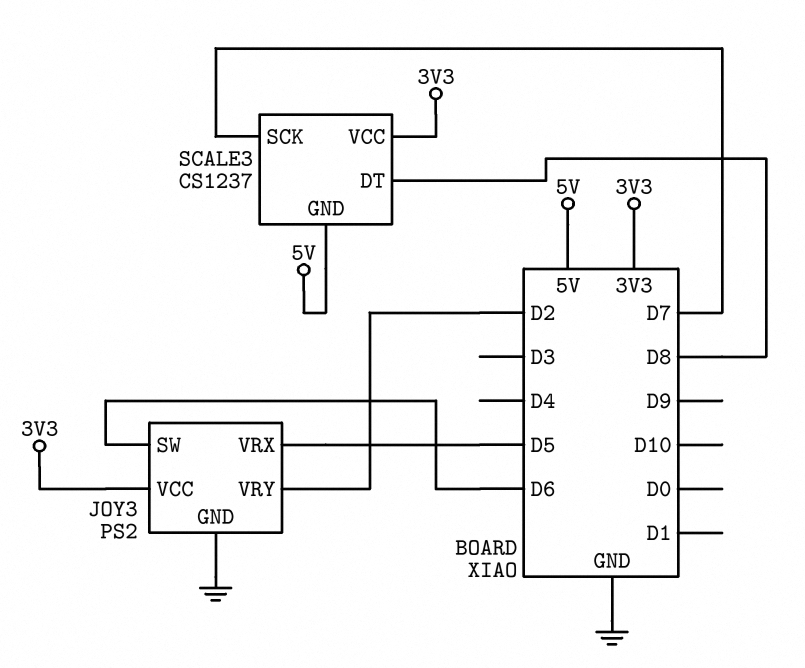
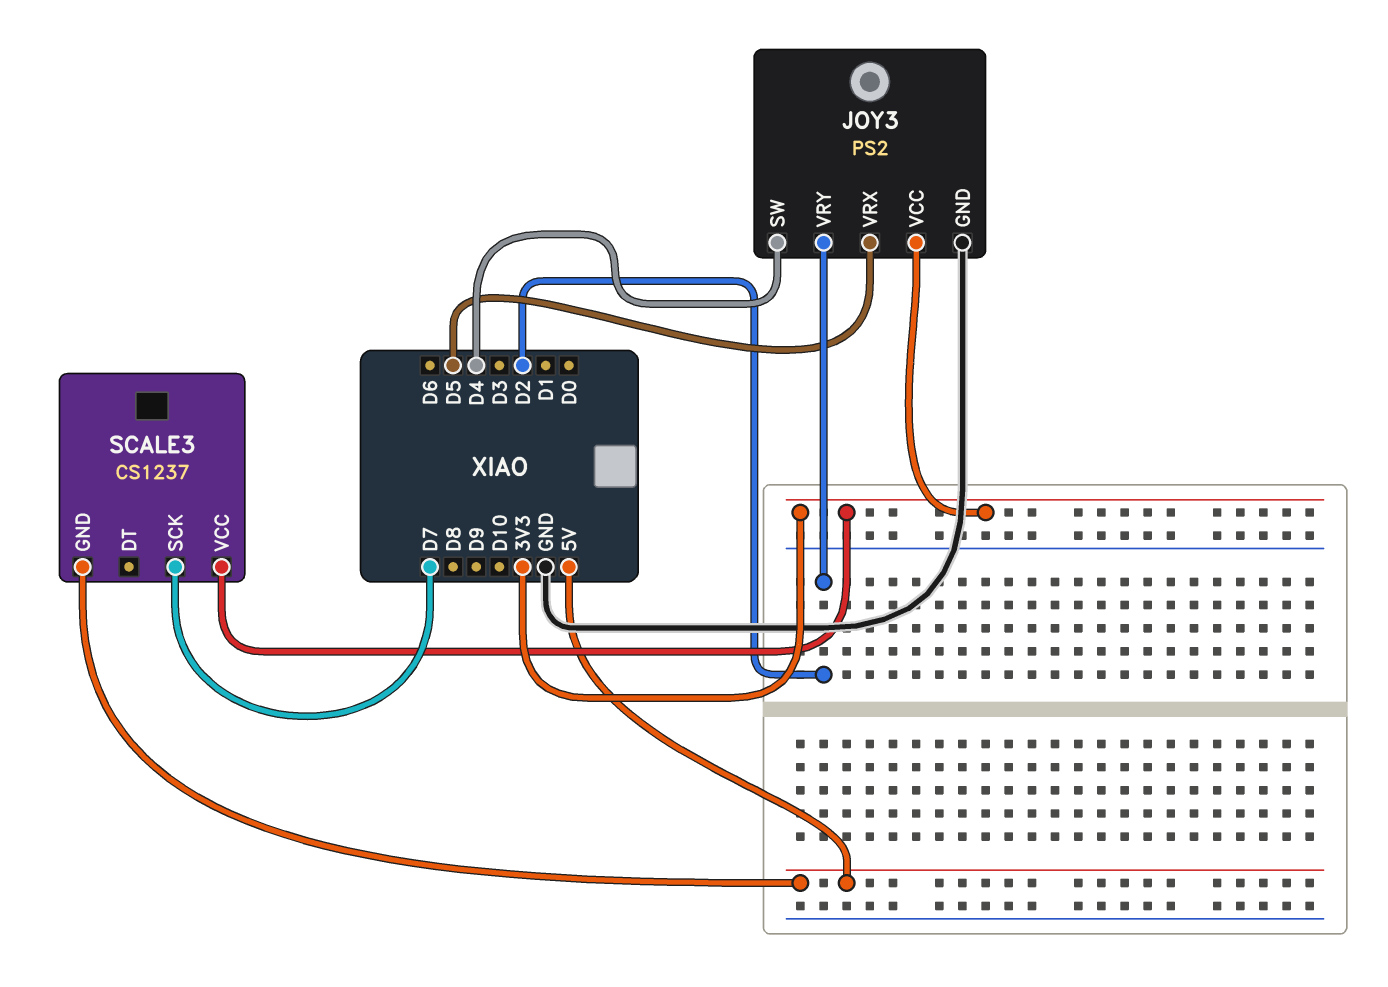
JOY3 pin SW: D6 -> D4
SCALE3 pin DT: D8 -> none

